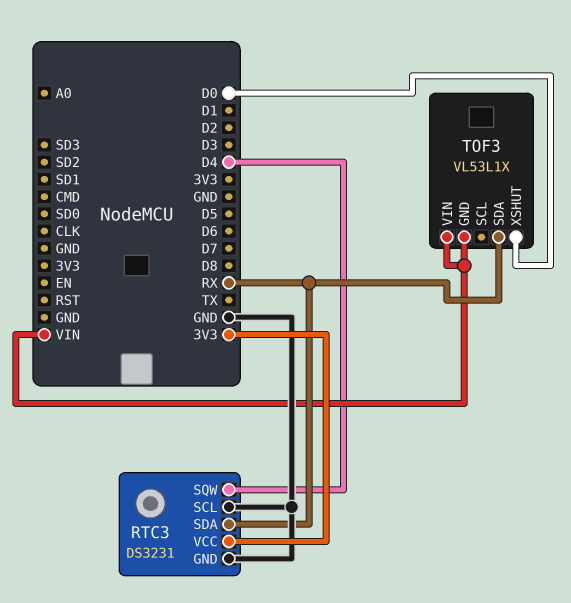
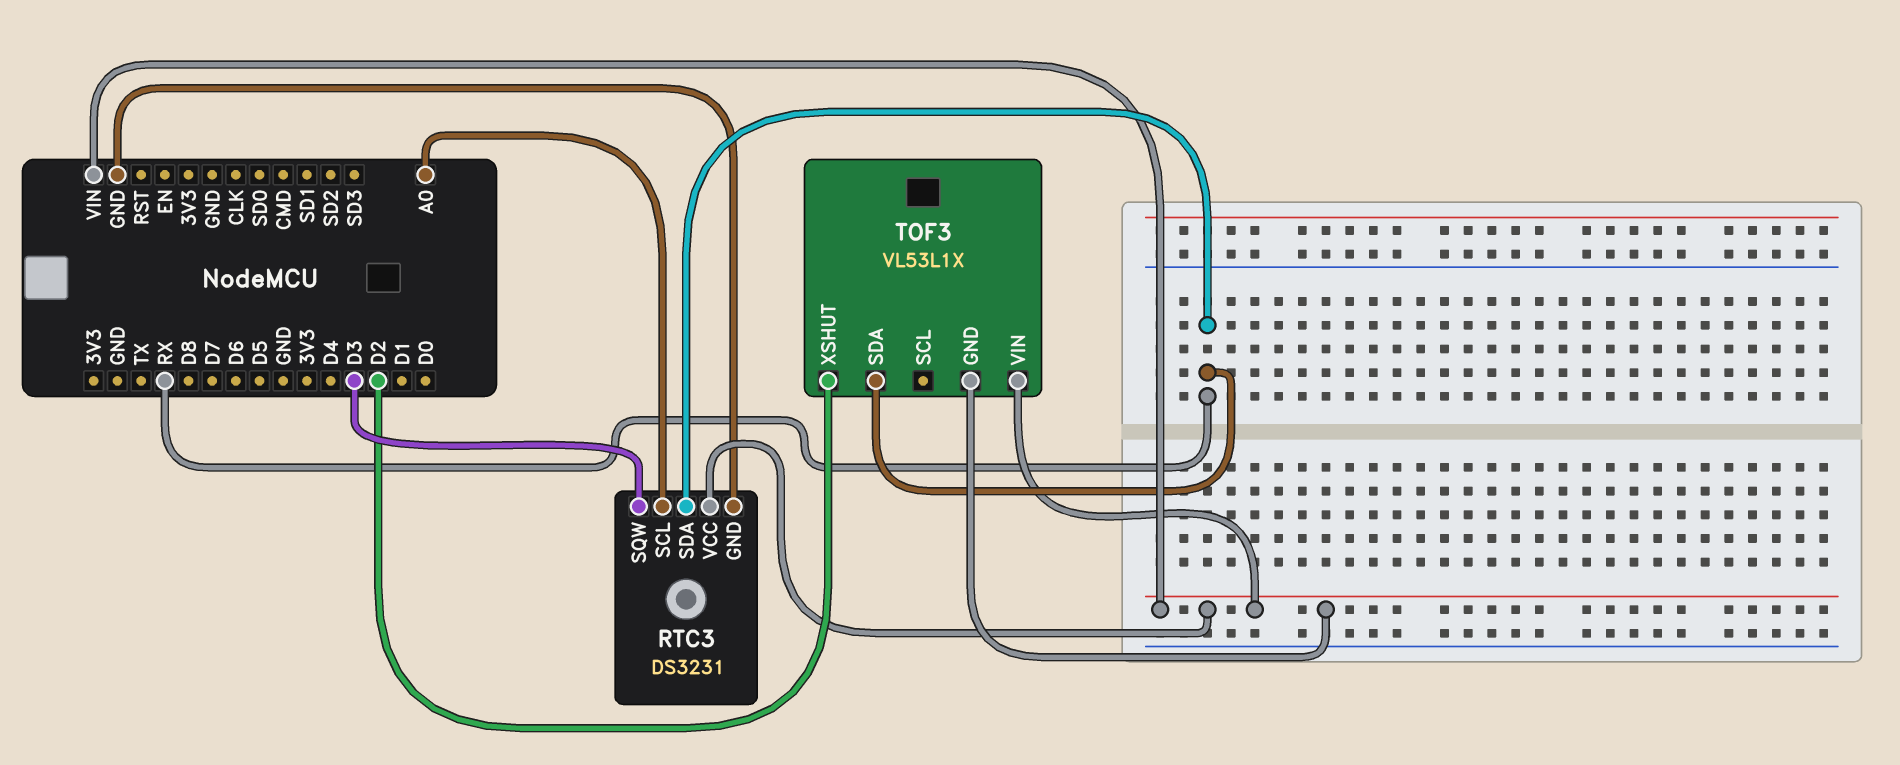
RTC3 pin SCL: GND -> A0
RTC3 pin SQW: D4 -> D3
RTC3 pin VCC: 3V3 -> VIN
TOF3 pin XSHUT: D0 -> D2

